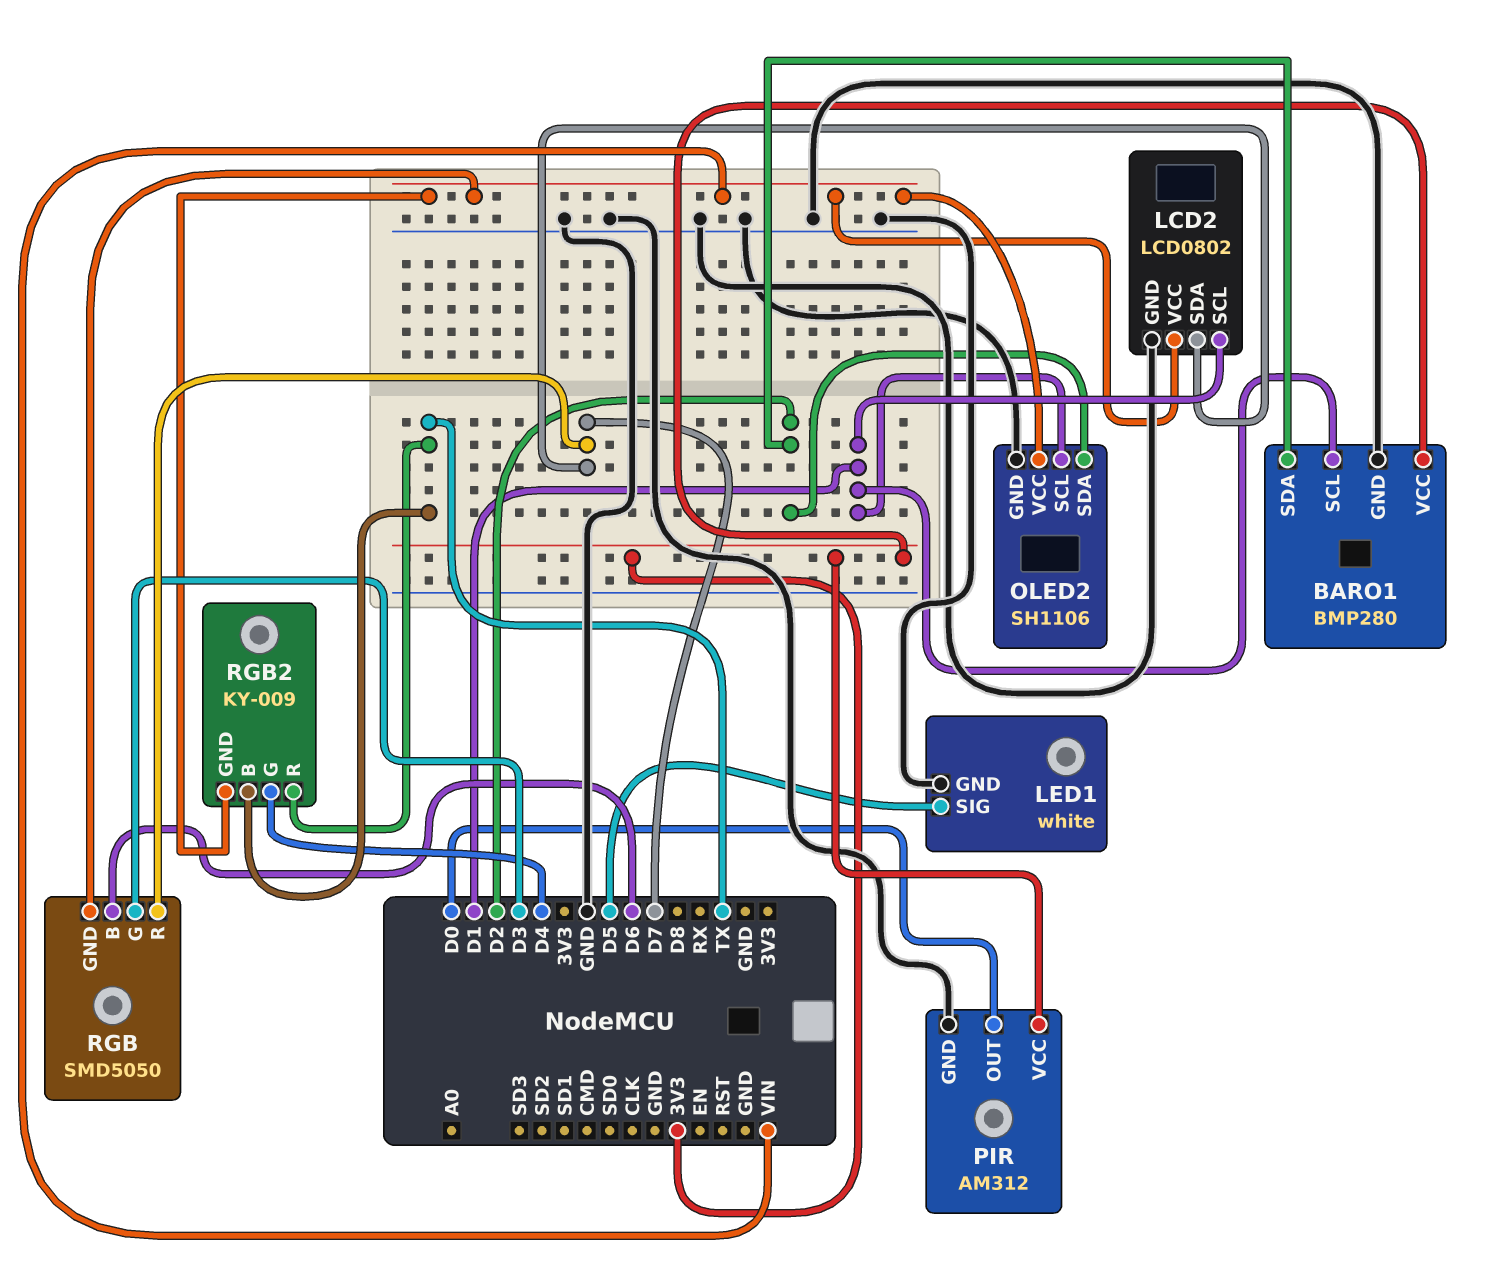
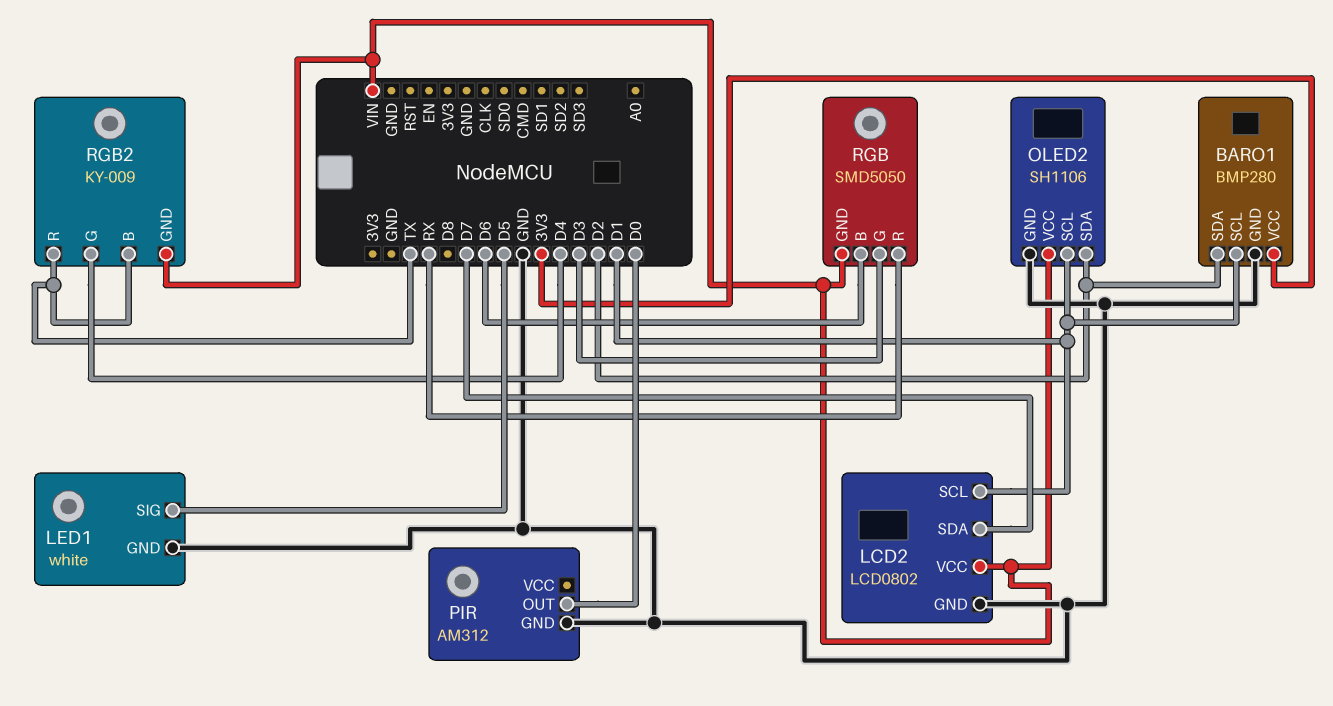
PIR pin VCC: 3V3 -> none
RGB pin R: D7 -> RX

